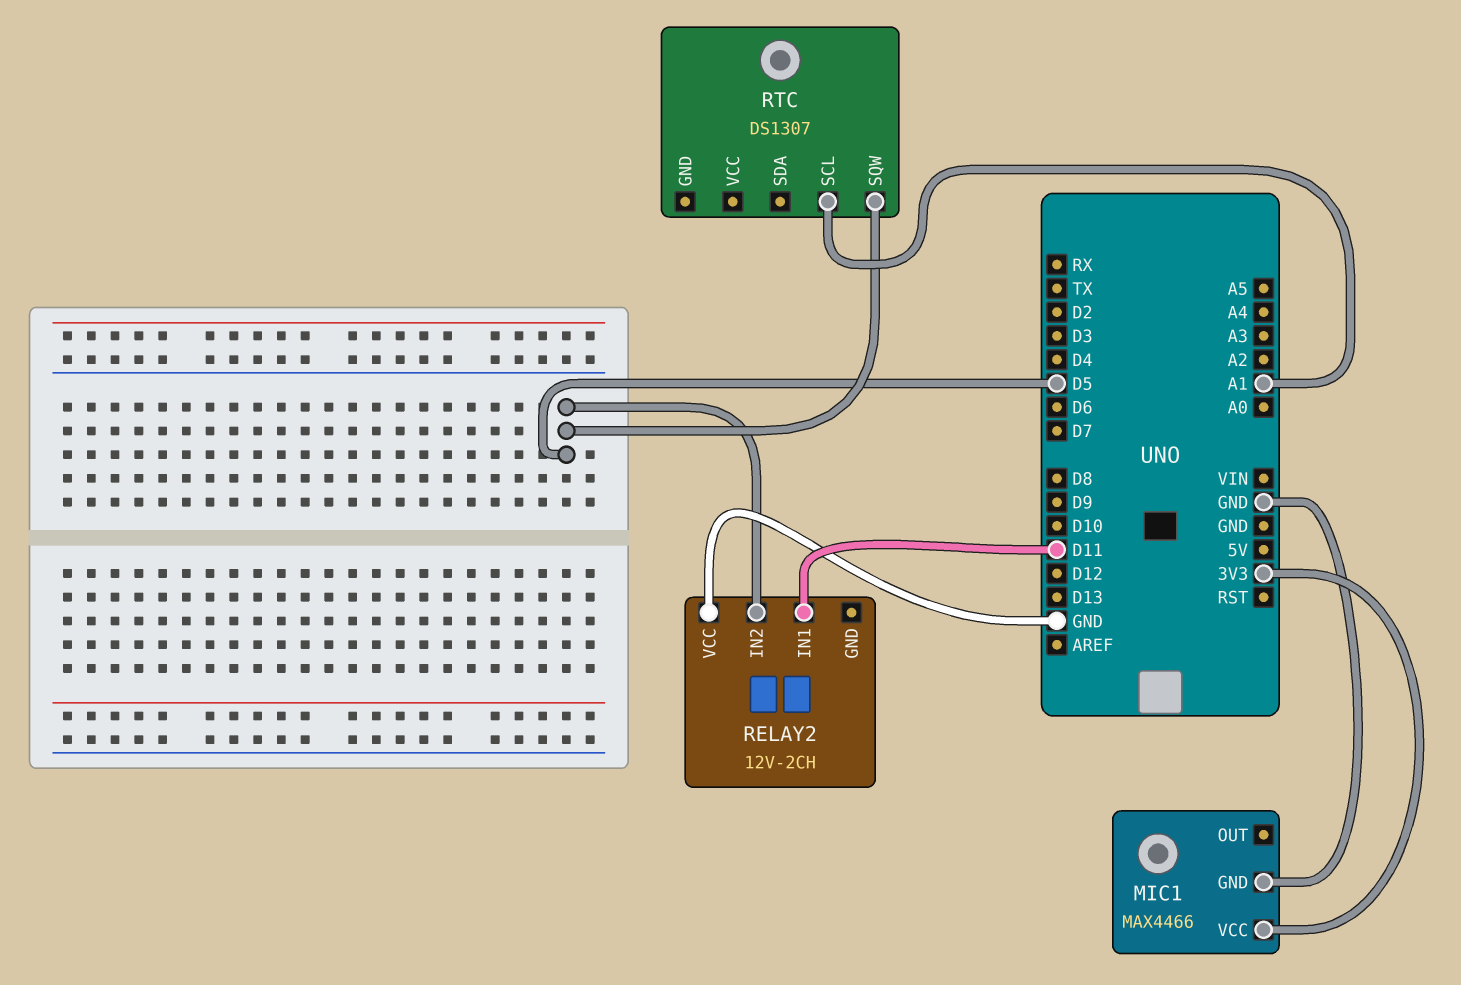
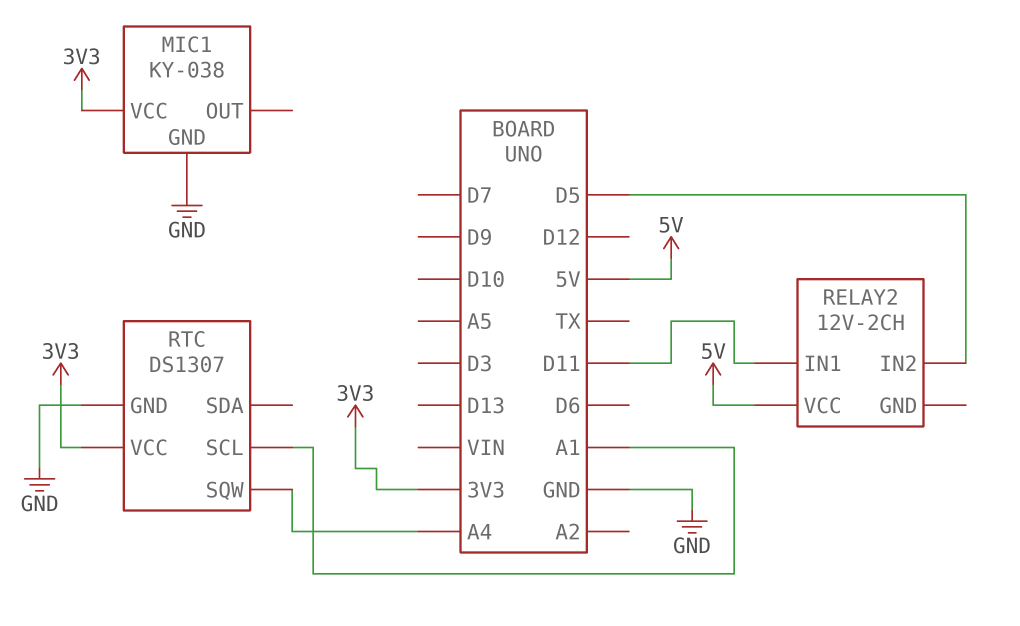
MIC1: MAX4466 -> KY-038
RELAY2 pin VCC: GND -> 5V
RTC pin GND: none -> GND
RTC pin SQW: D5 -> A4
RTC pin VCC: none -> 3V3

